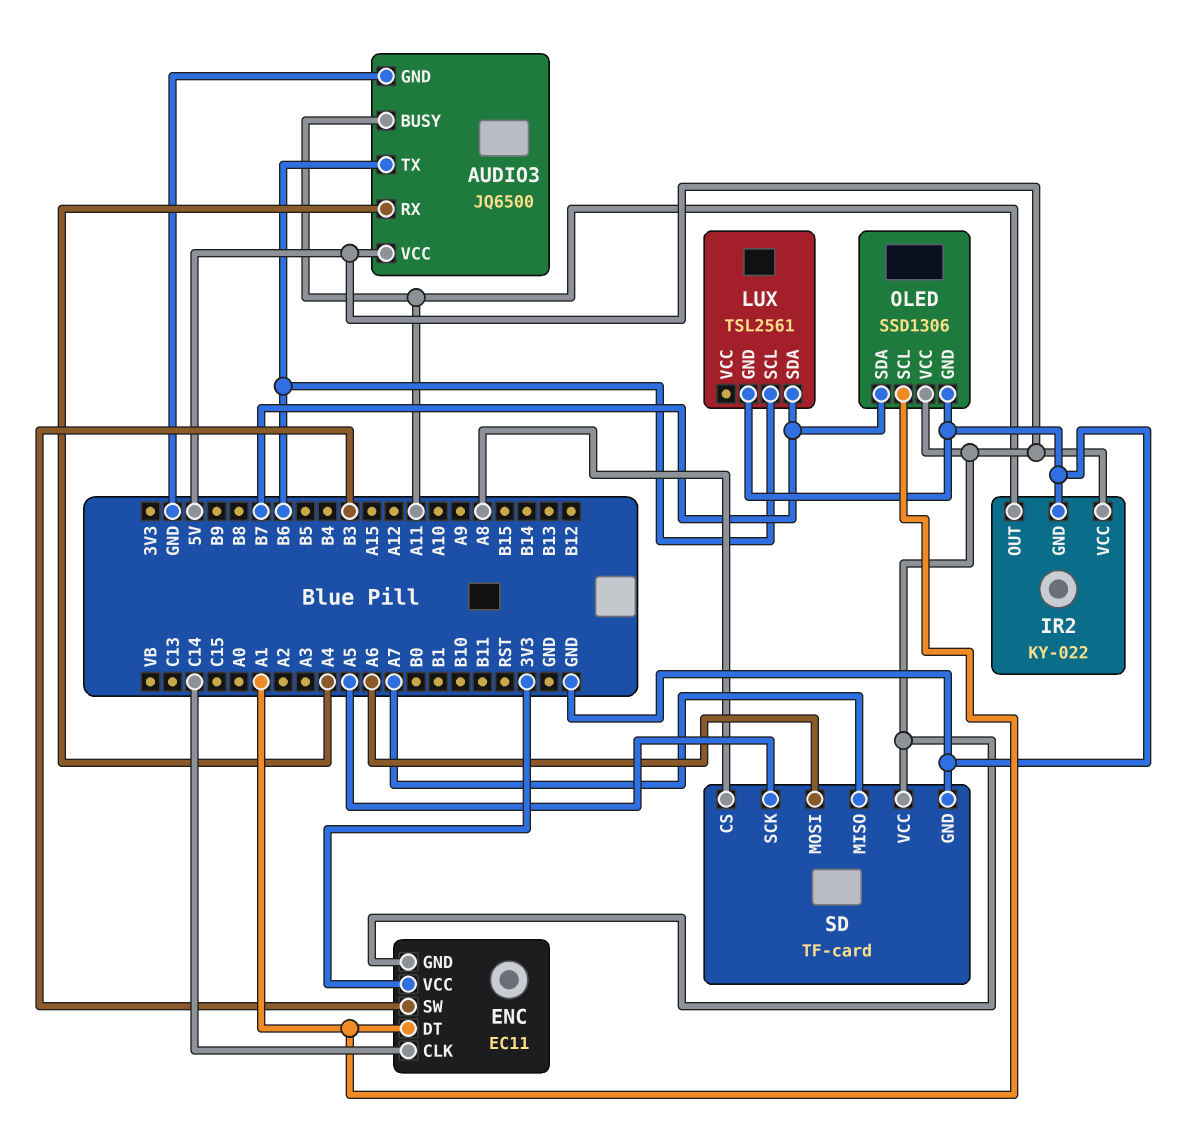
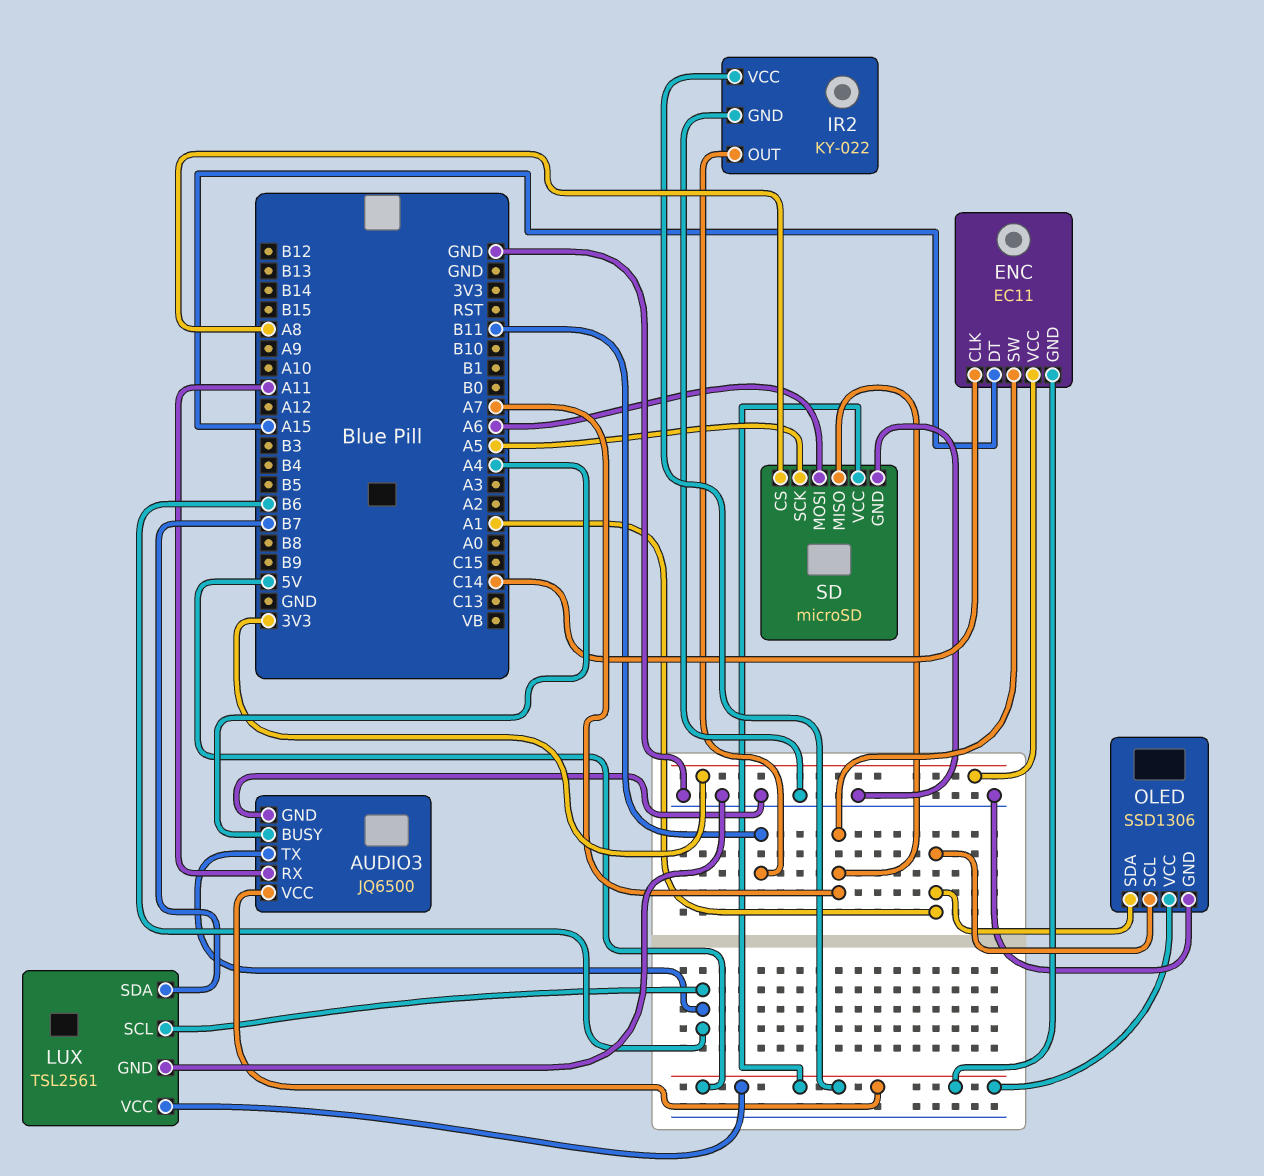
AUDIO3 pin BUSY: A11 -> A4
AUDIO3 pin RX: A4 -> A11
ENC pin DT: A1 -> A15
ENC pin SW: B3 -> A7
IR2 pin OUT: A11 -> B11
LUX pin VCC: none -> 5V
OLED pin SDA: B7 -> A1
SD: TF-card -> microSD

